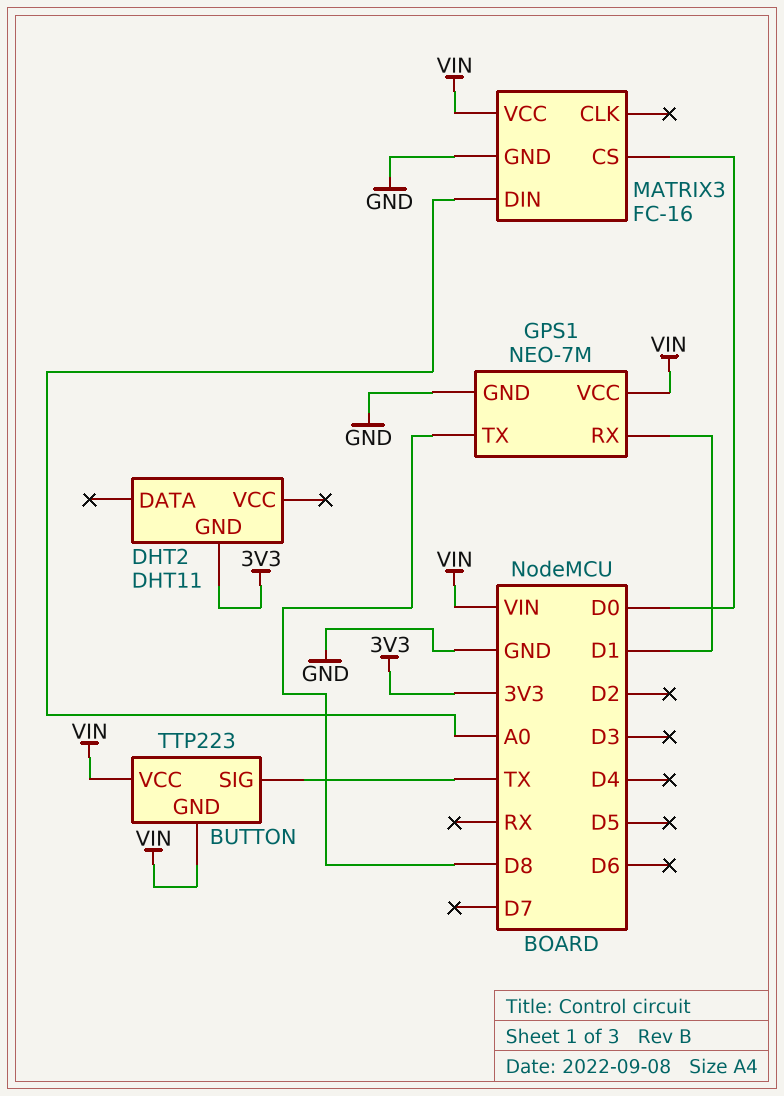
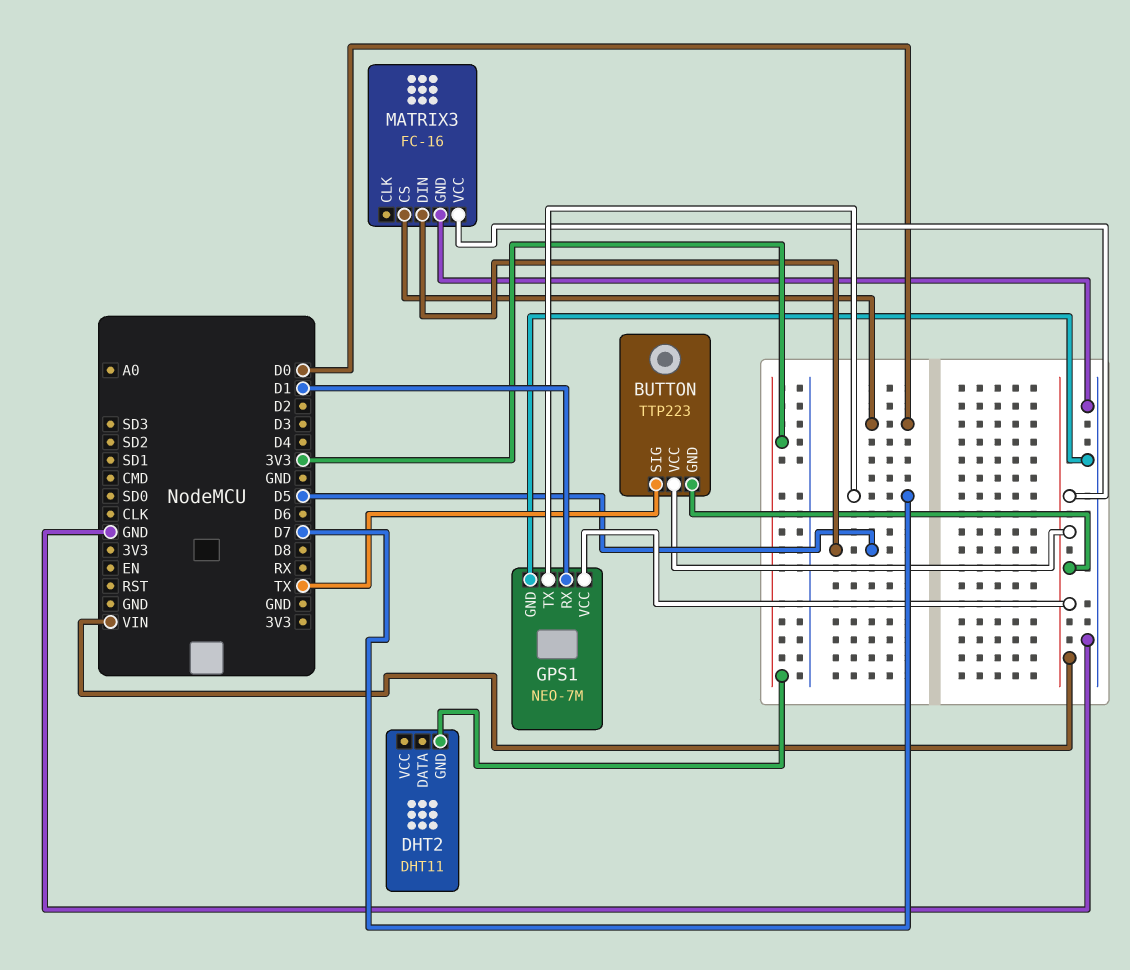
GPS1 pin TX: D8 -> D7
MATRIX3 pin DIN: A0 -> D5

